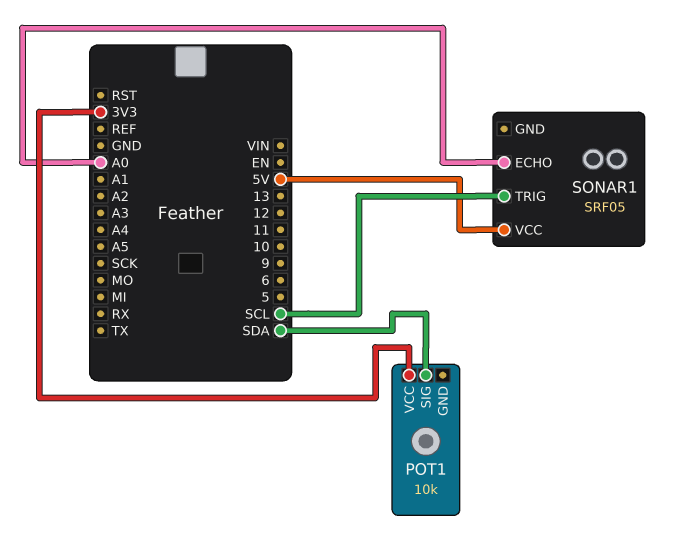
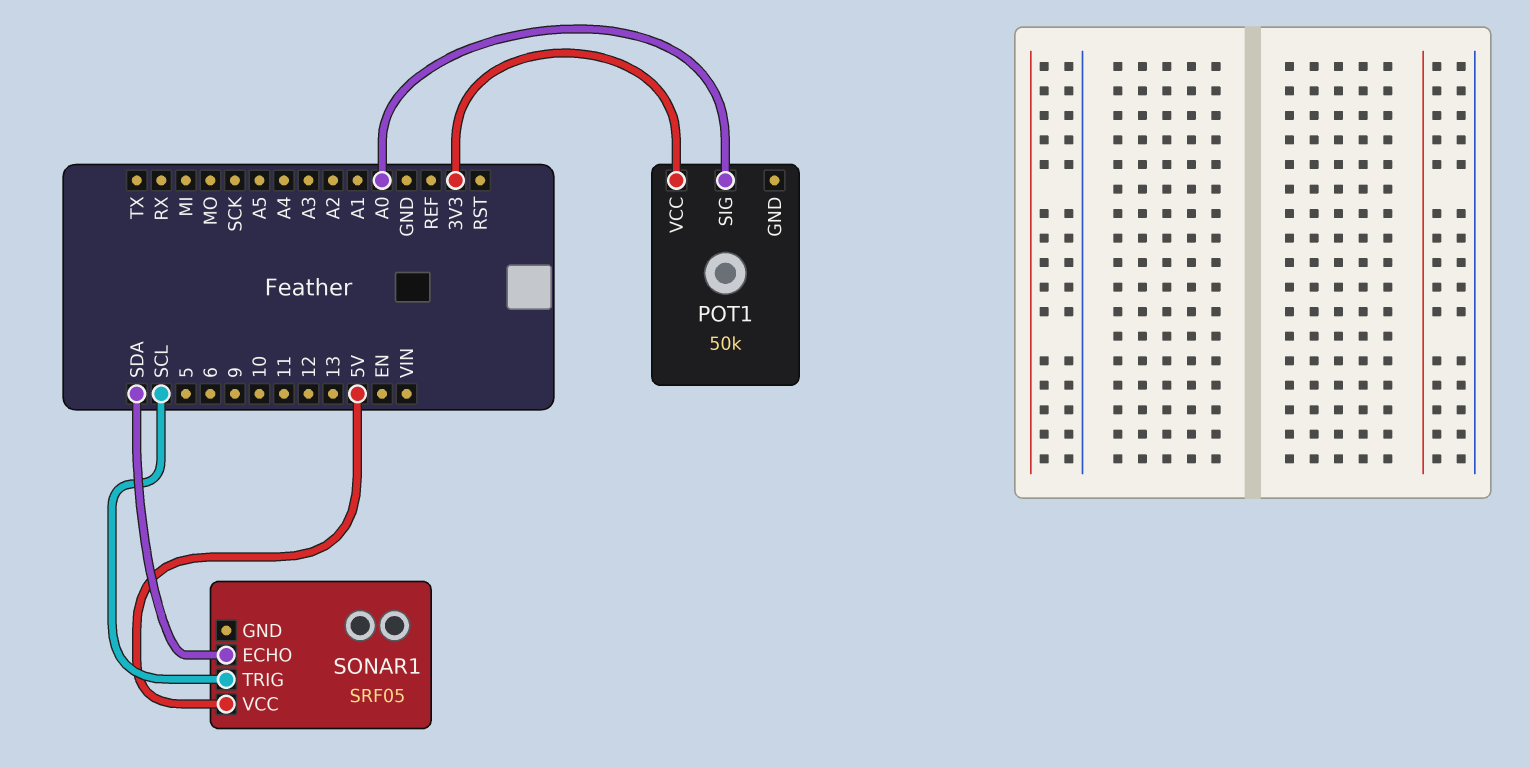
POT1: 10k -> 50k
POT1 pin SIG: SDA -> A0
SONAR1 pin ECHO: A0 -> SDA

